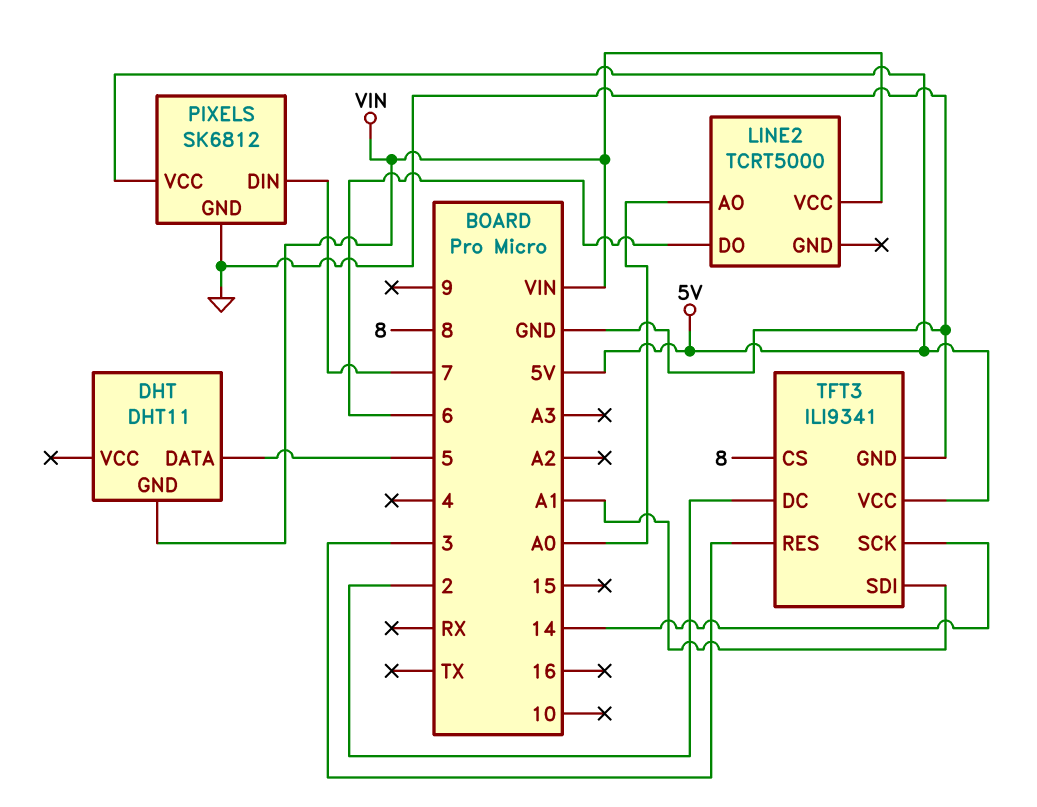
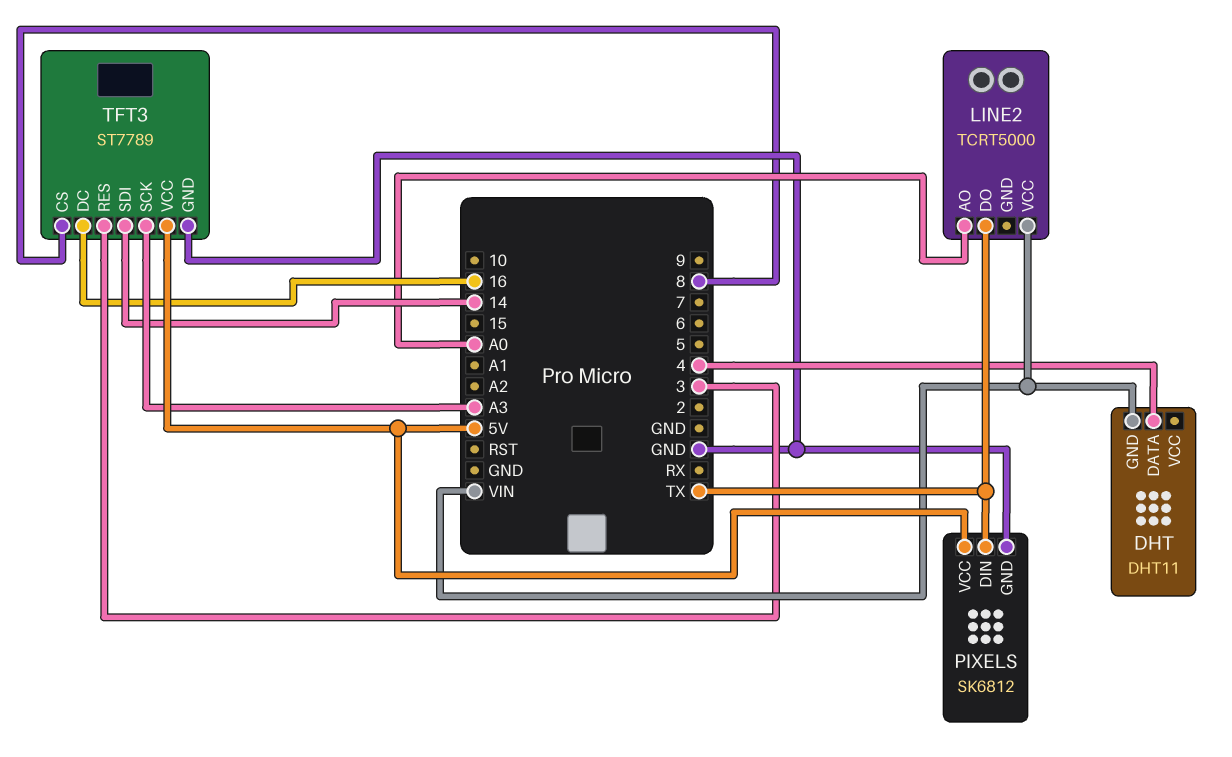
DHT pin DATA: 5 -> 4
LINE2 pin DO: 6 -> TX
PIXELS pin DIN: 7 -> TX
TFT3: ILI9341 -> ST7789
TFT3 pin DC: 2 -> 16
TFT3 pin SCK: 14 -> A3
TFT3 pin SDI: A1 -> 14

